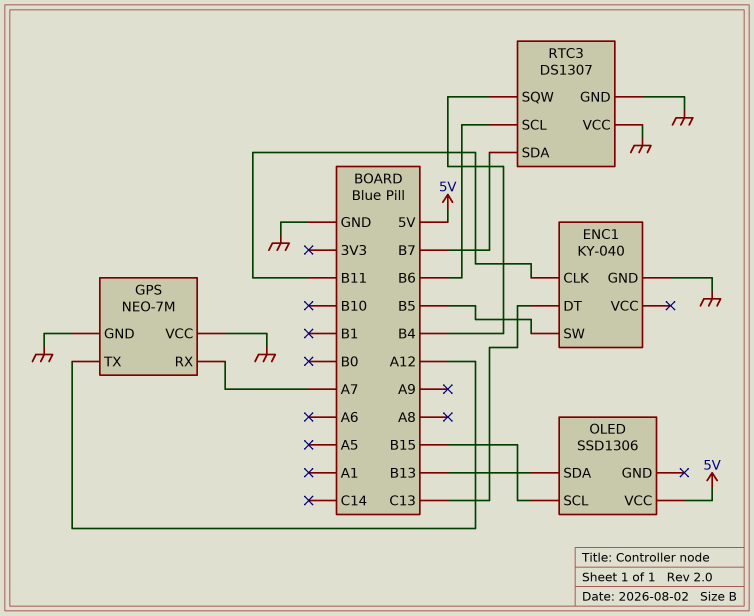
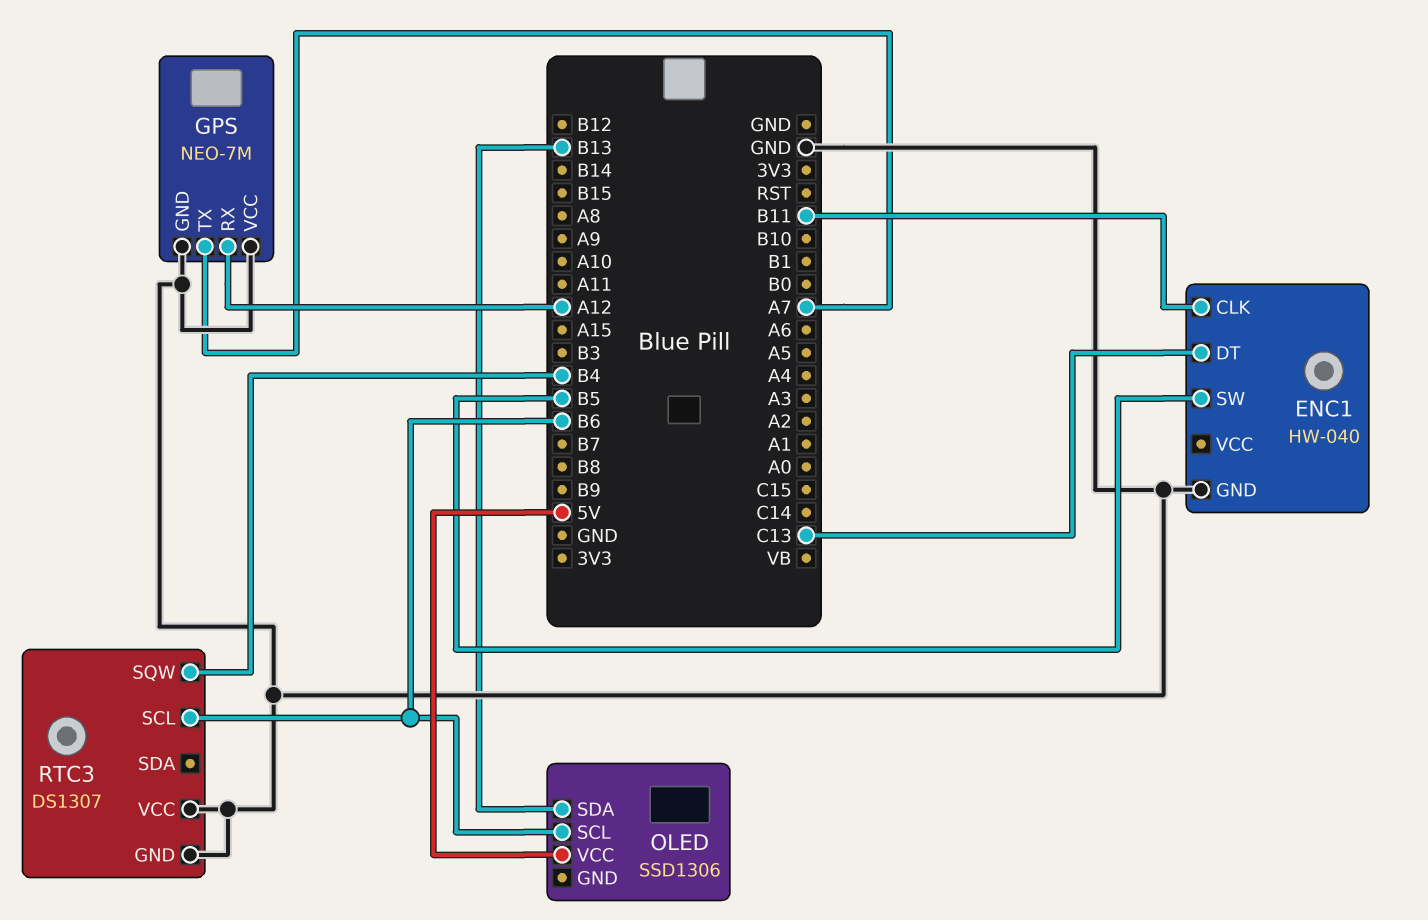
ENC1: KY-040 -> HW-040
GPS pin RX: A7 -> A12
GPS pin TX: A12 -> A7
OLED pin SCL: B15 -> B6
RTC3 pin SDA: B7 -> none

